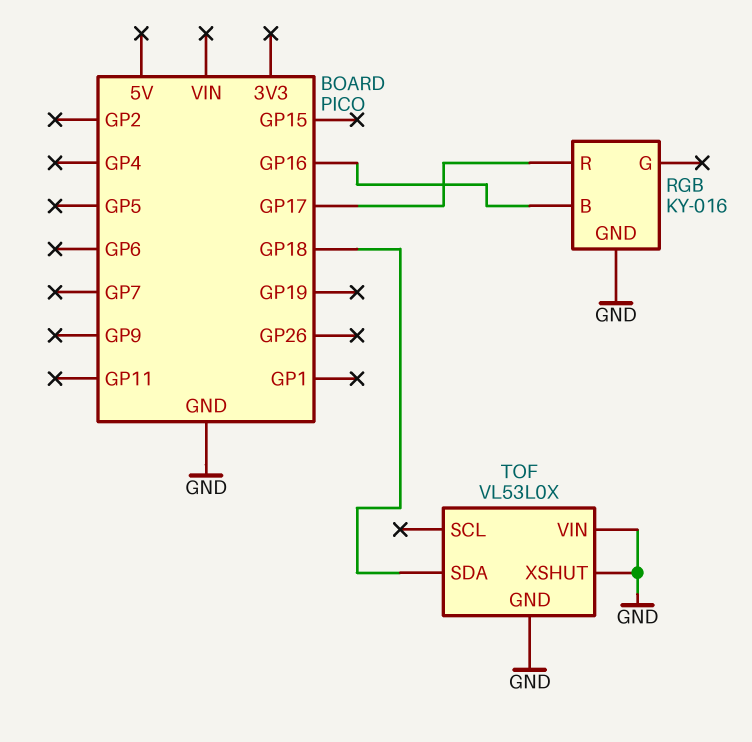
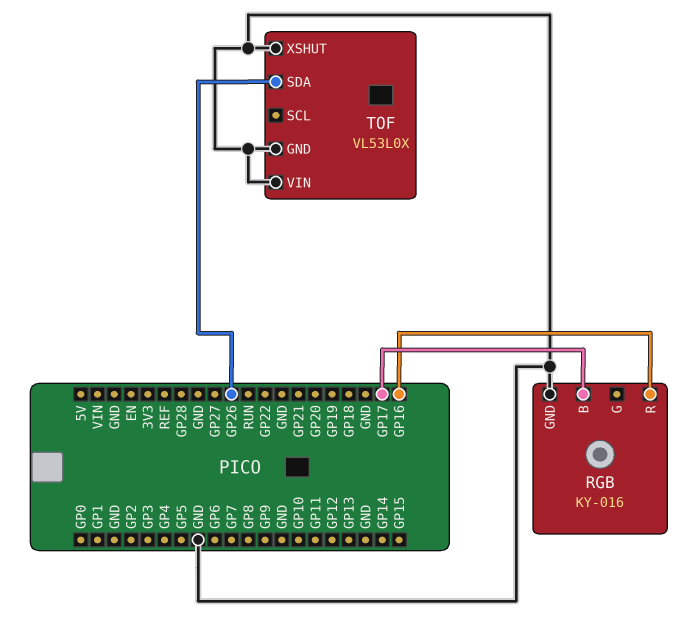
RGB pin B: GP16 -> GP17
RGB pin R: GP17 -> GP16
TOF pin SDA: GP18 -> GP26

